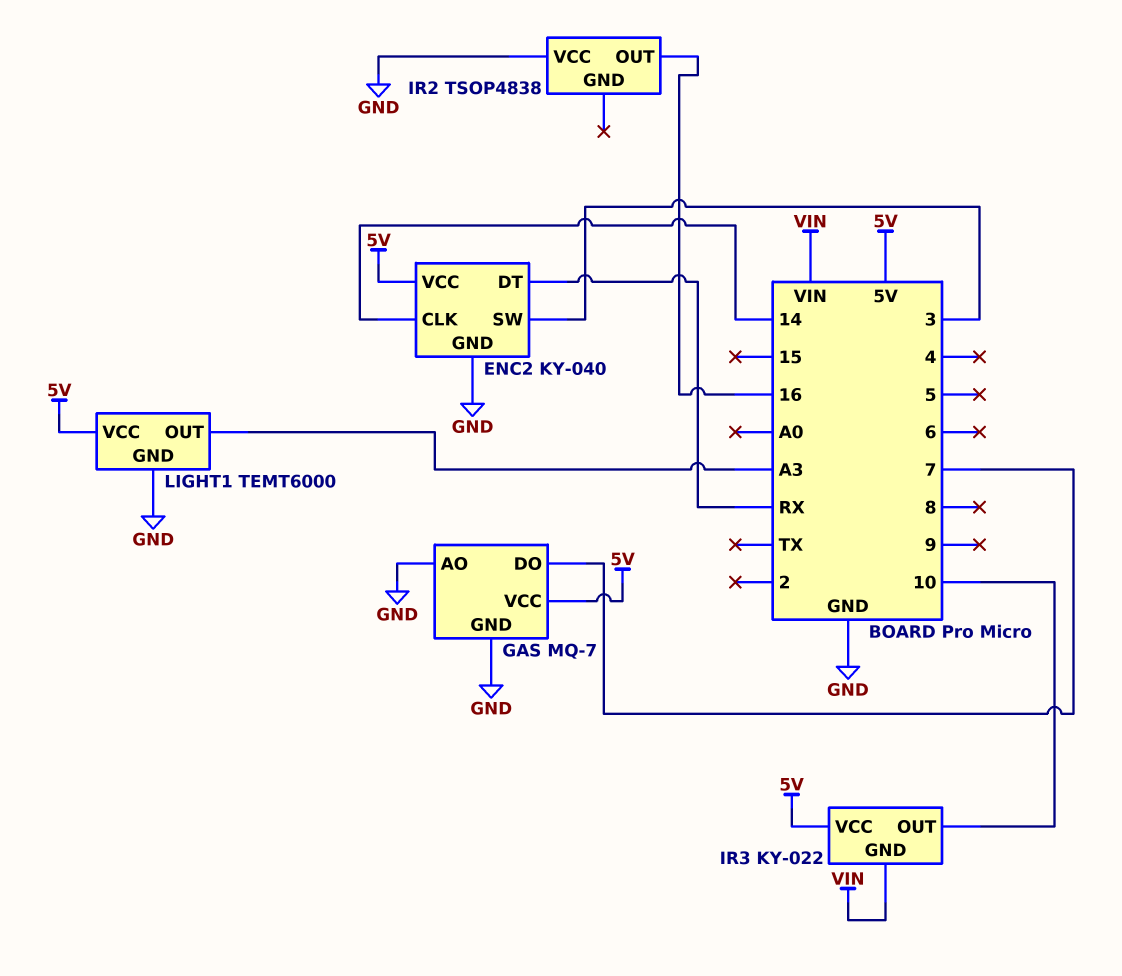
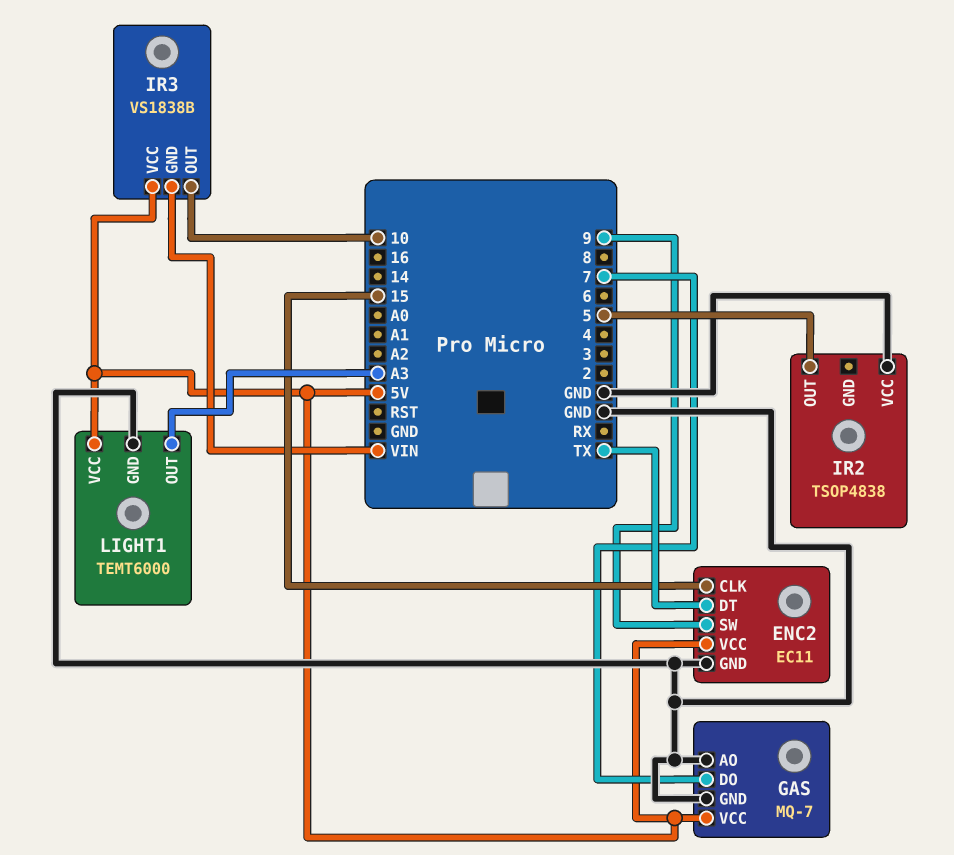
ENC2: KY-040 -> EC11
ENC2 pin CLK: 14 -> 15
ENC2 pin DT: RX -> TX
ENC2 pin SW: 3 -> 9
IR2 pin OUT: 16 -> 5
IR3: KY-022 -> VS1838B

